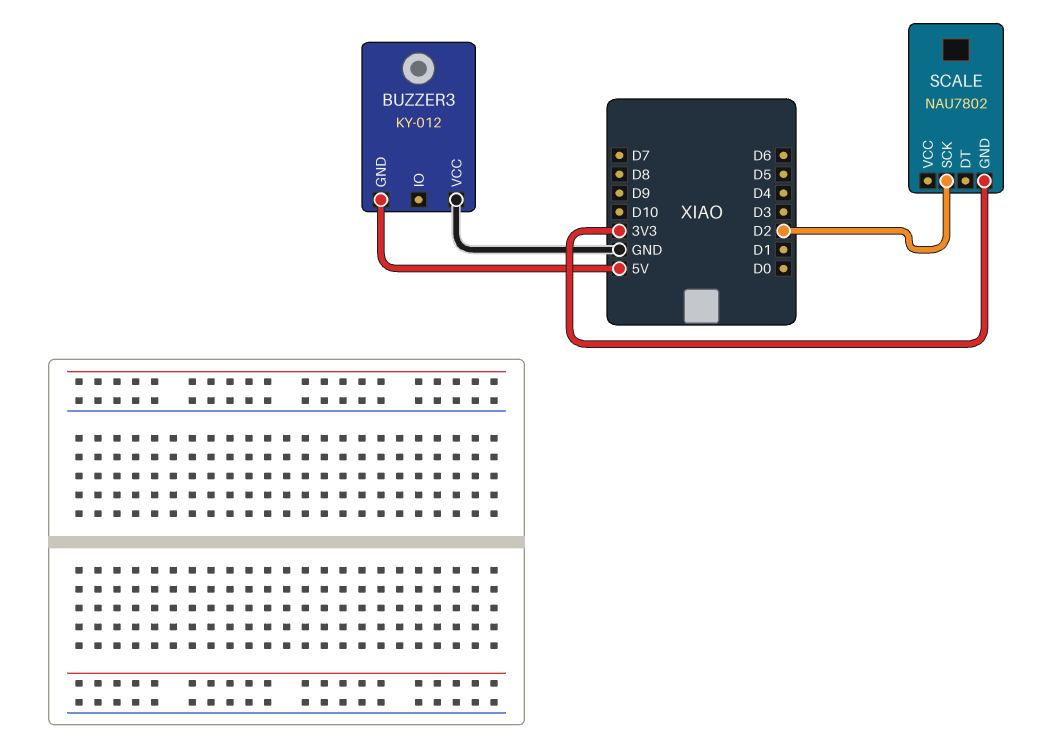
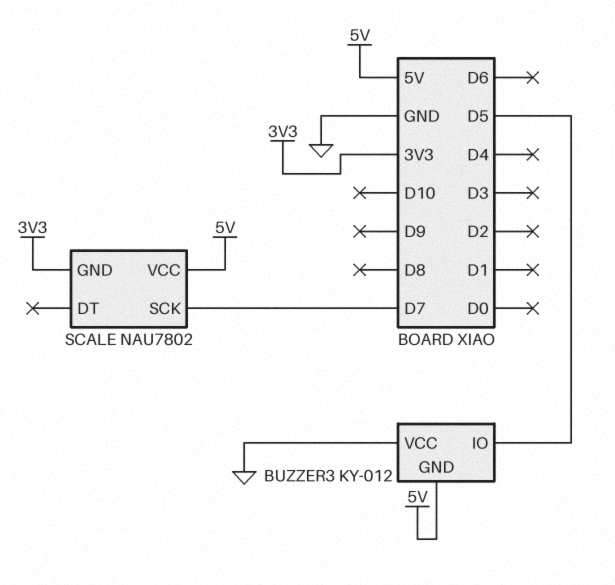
BUZZER3 pin IO: none -> D5
SCALE pin SCK: D2 -> D7
SCALE pin VCC: none -> 5V

